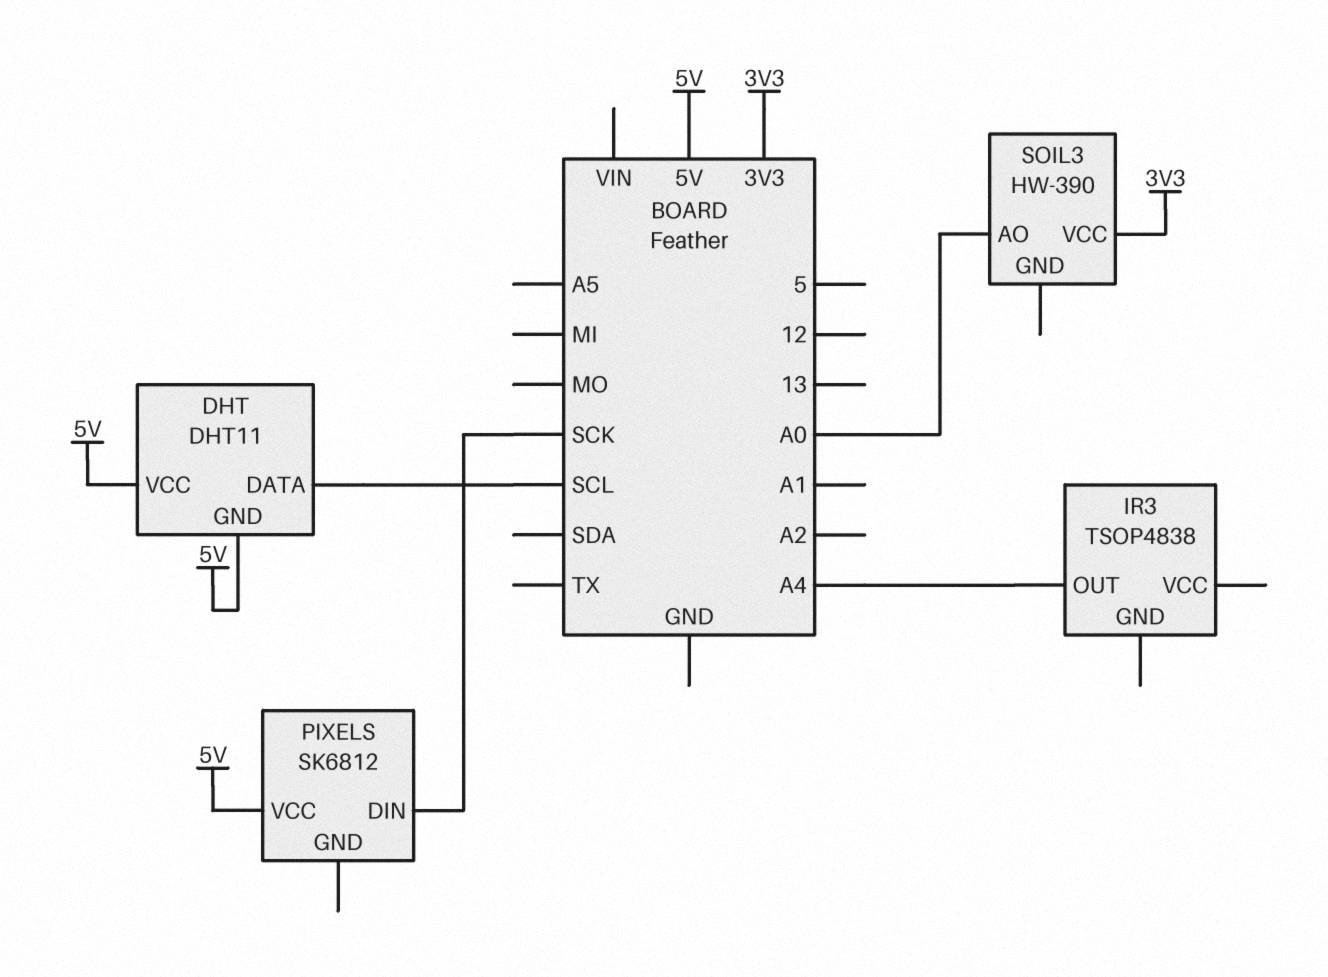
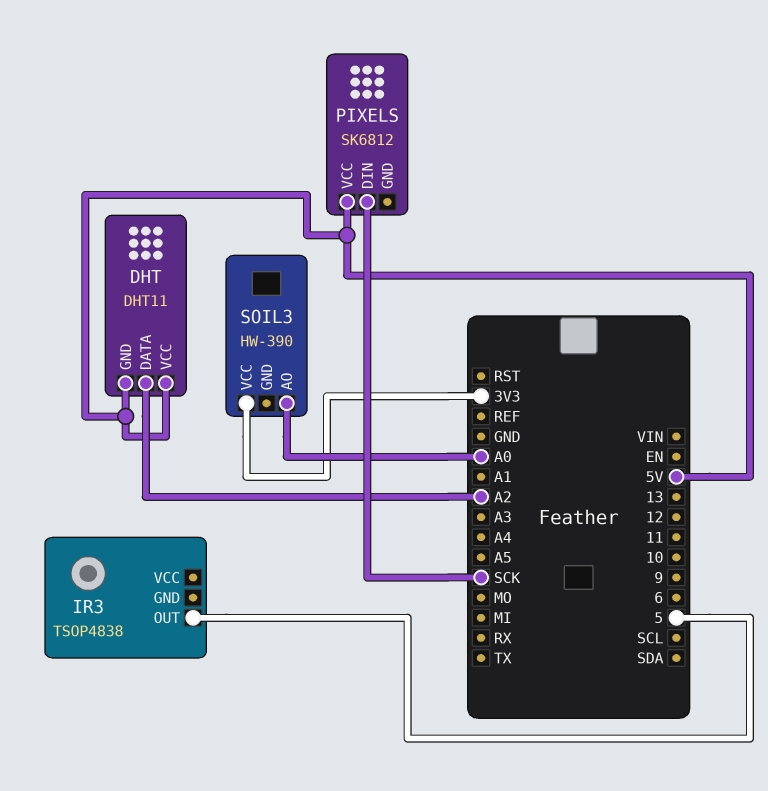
DHT pin DATA: SCL -> A2
IR3 pin OUT: A4 -> 5

